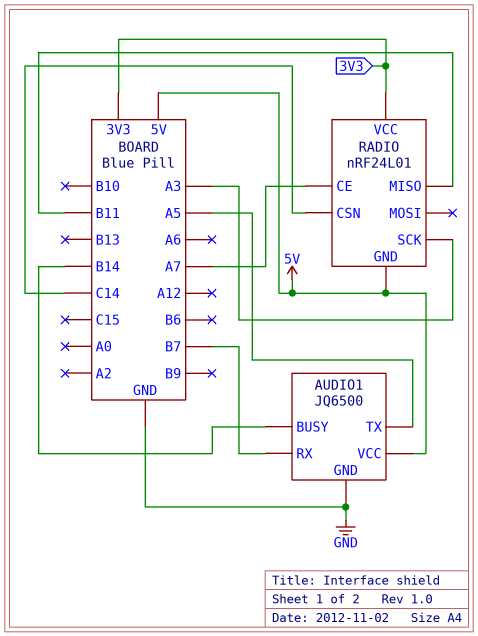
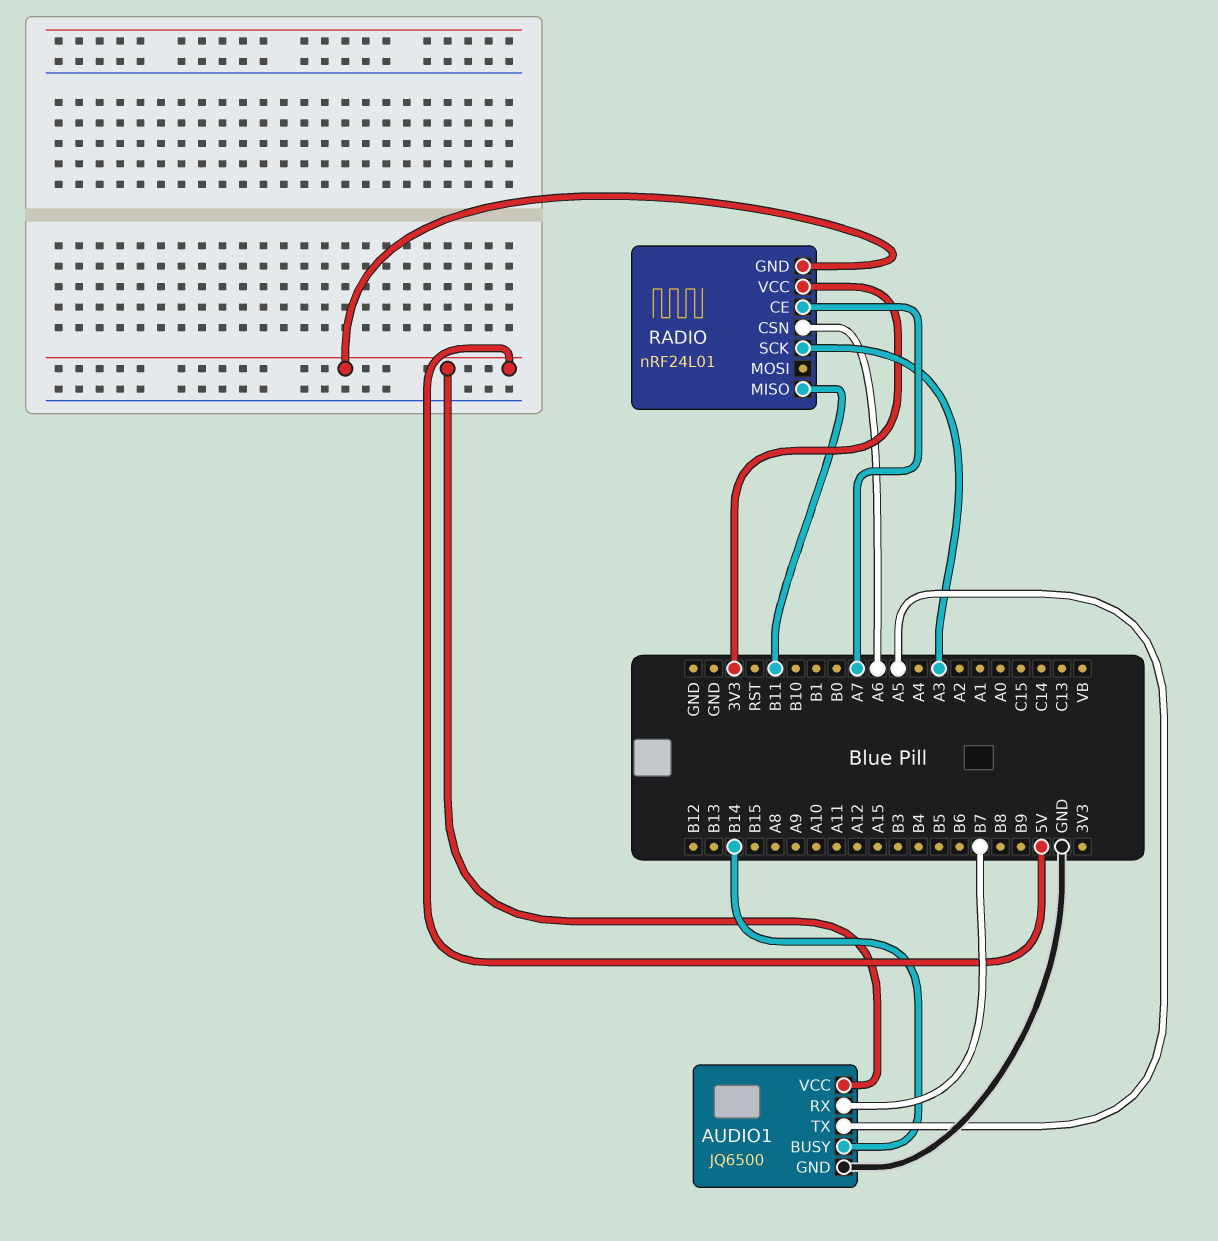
RADIO pin CSN: C14 -> A6

